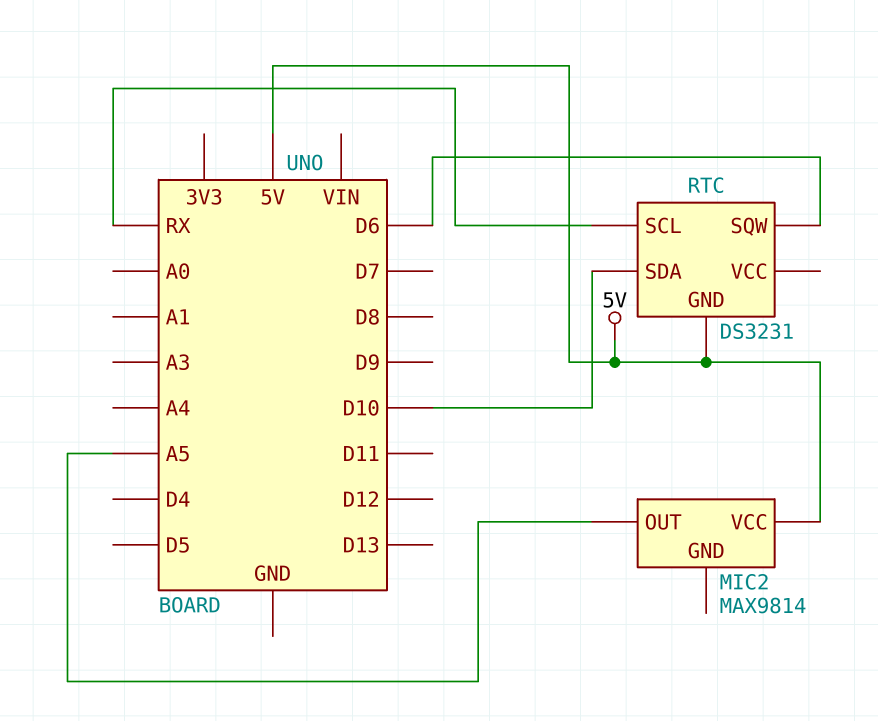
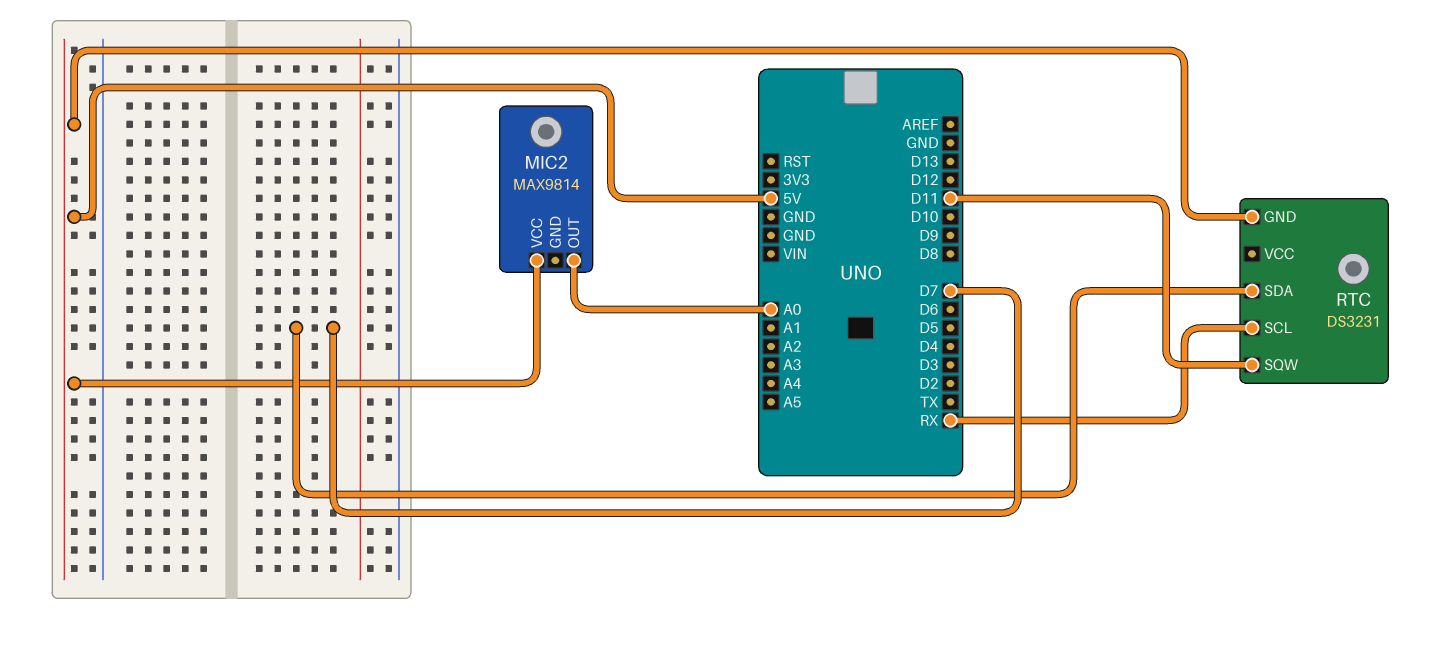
MIC2 pin OUT: A5 -> A0
RTC pin SDA: D10 -> D7
RTC pin SQW: D6 -> D11

